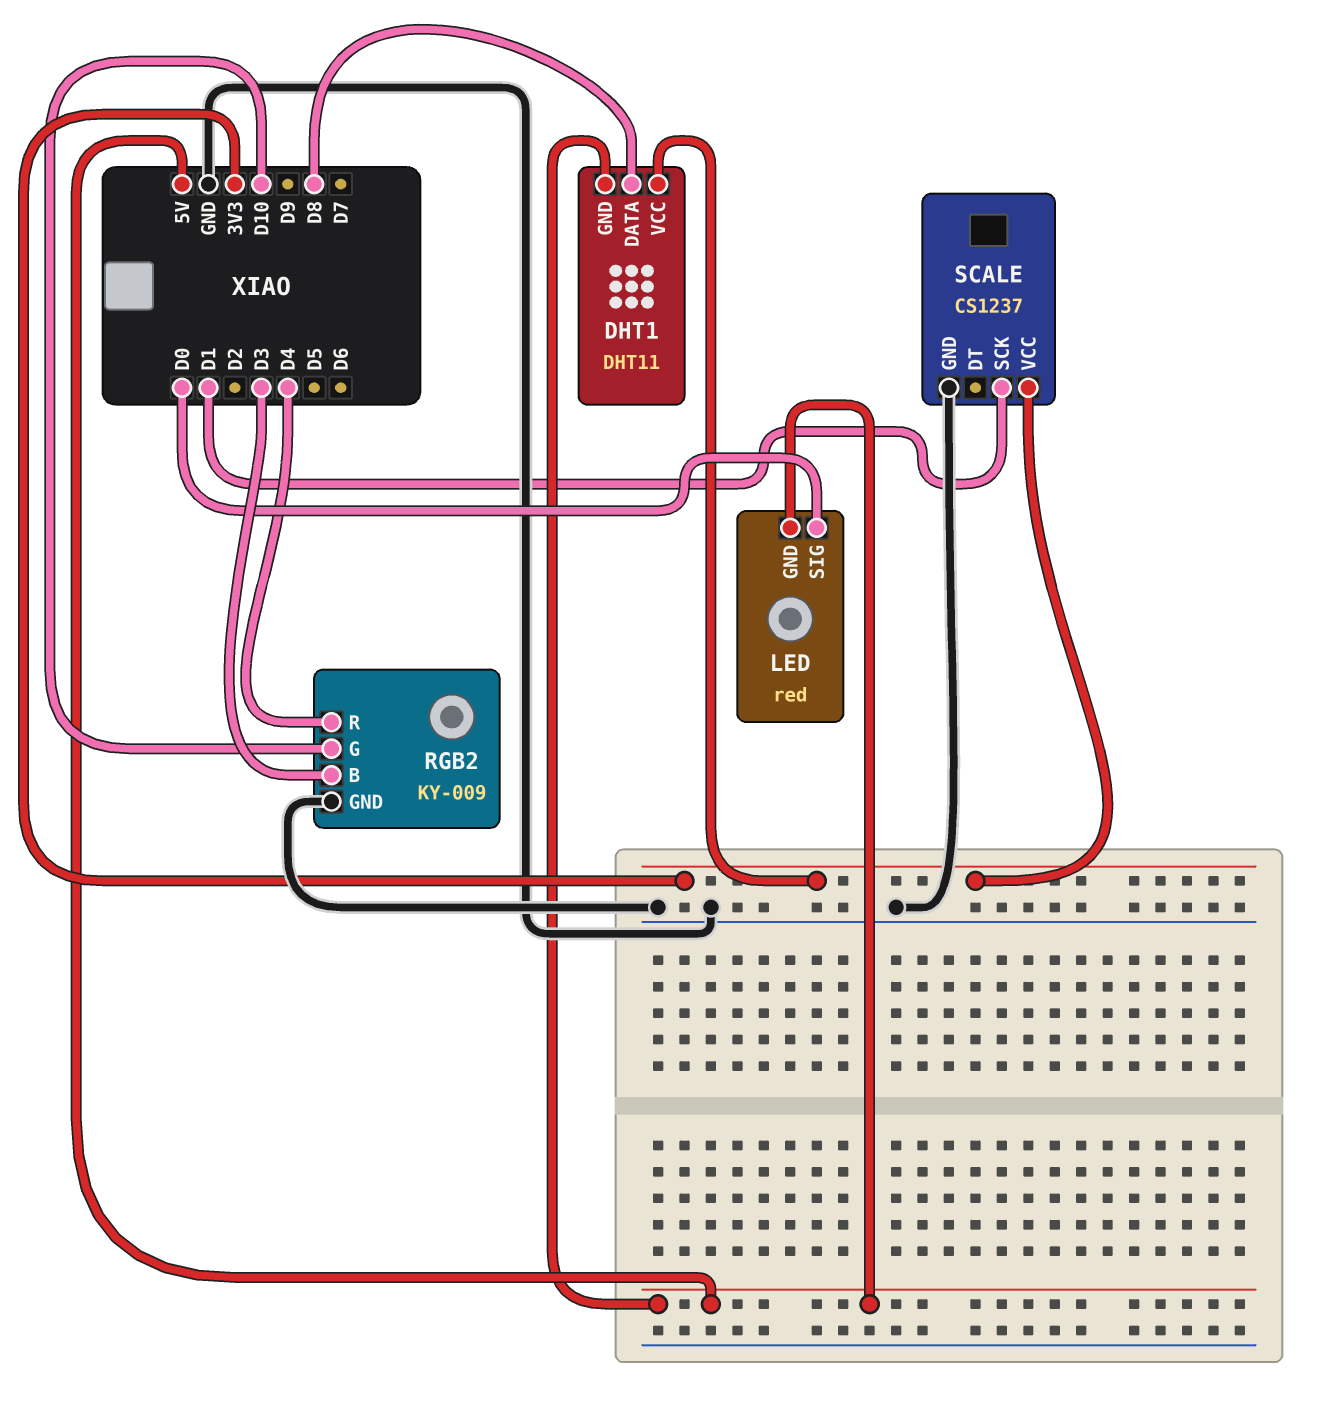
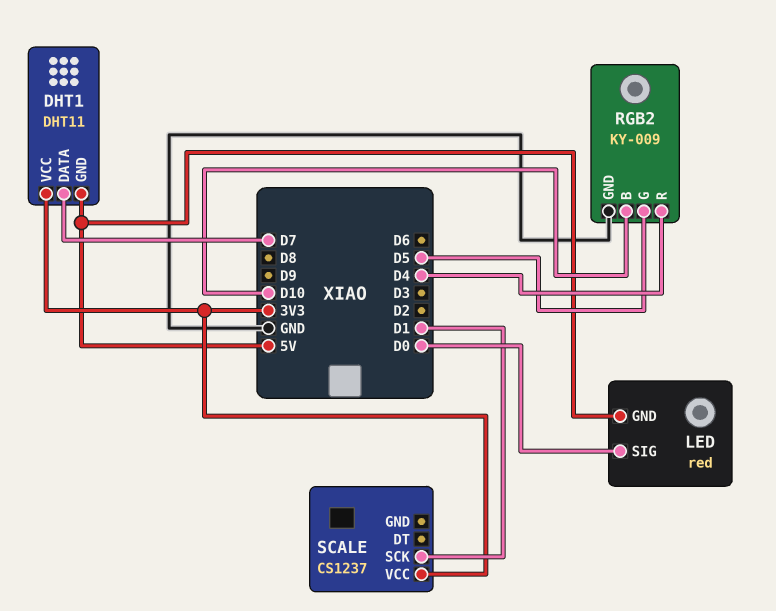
DHT1 pin DATA: D8 -> D7
RGB2 pin B: D3 -> D10
RGB2 pin G: D10 -> D5
SCALE pin GND: GND -> none

